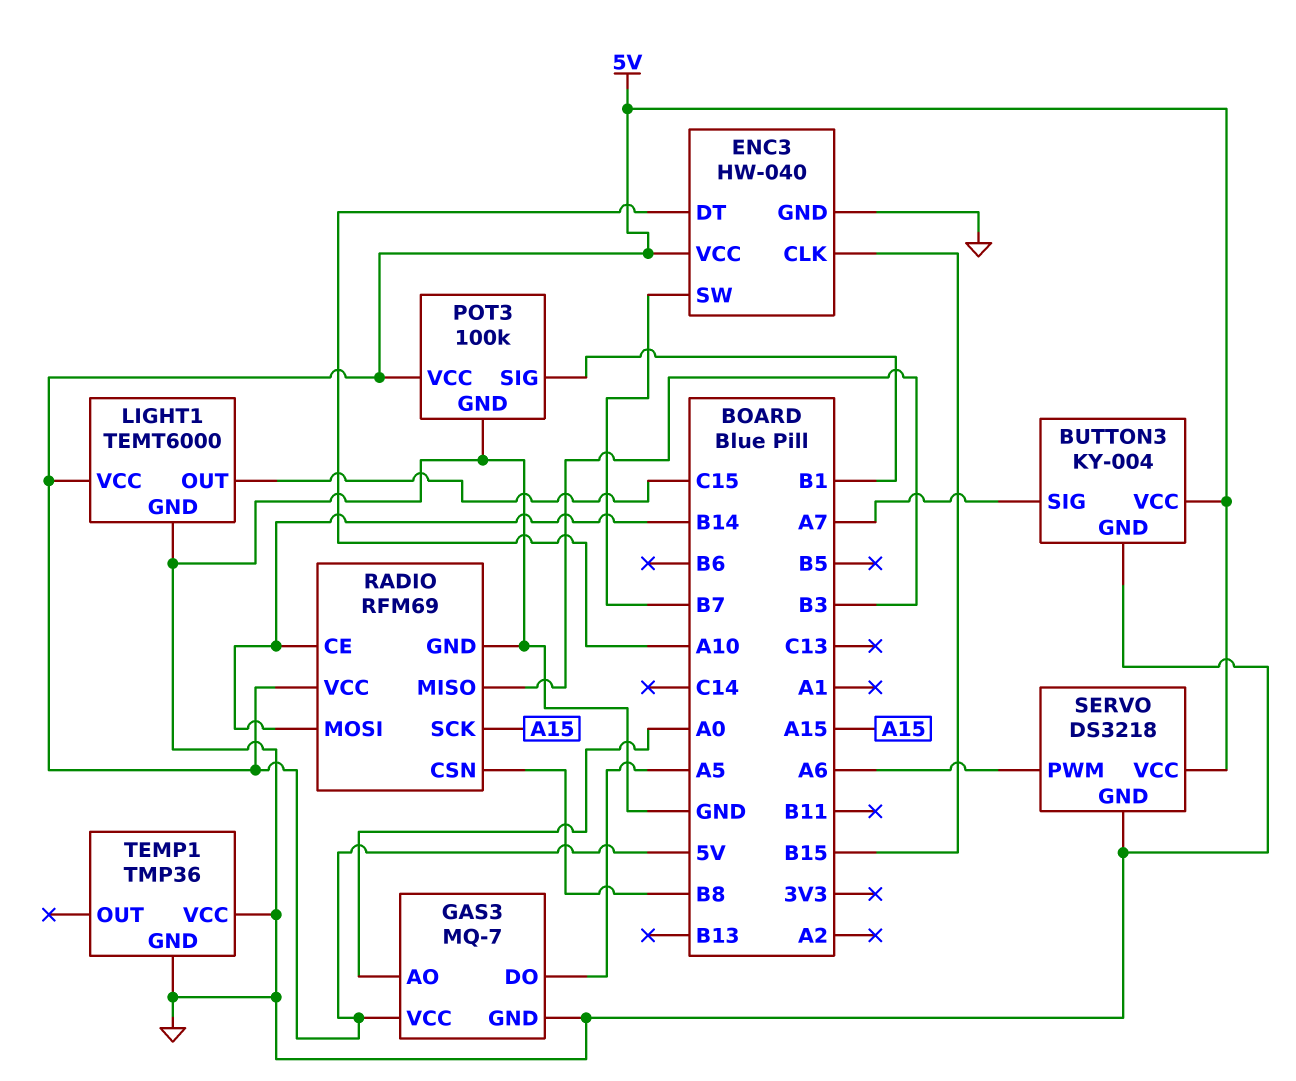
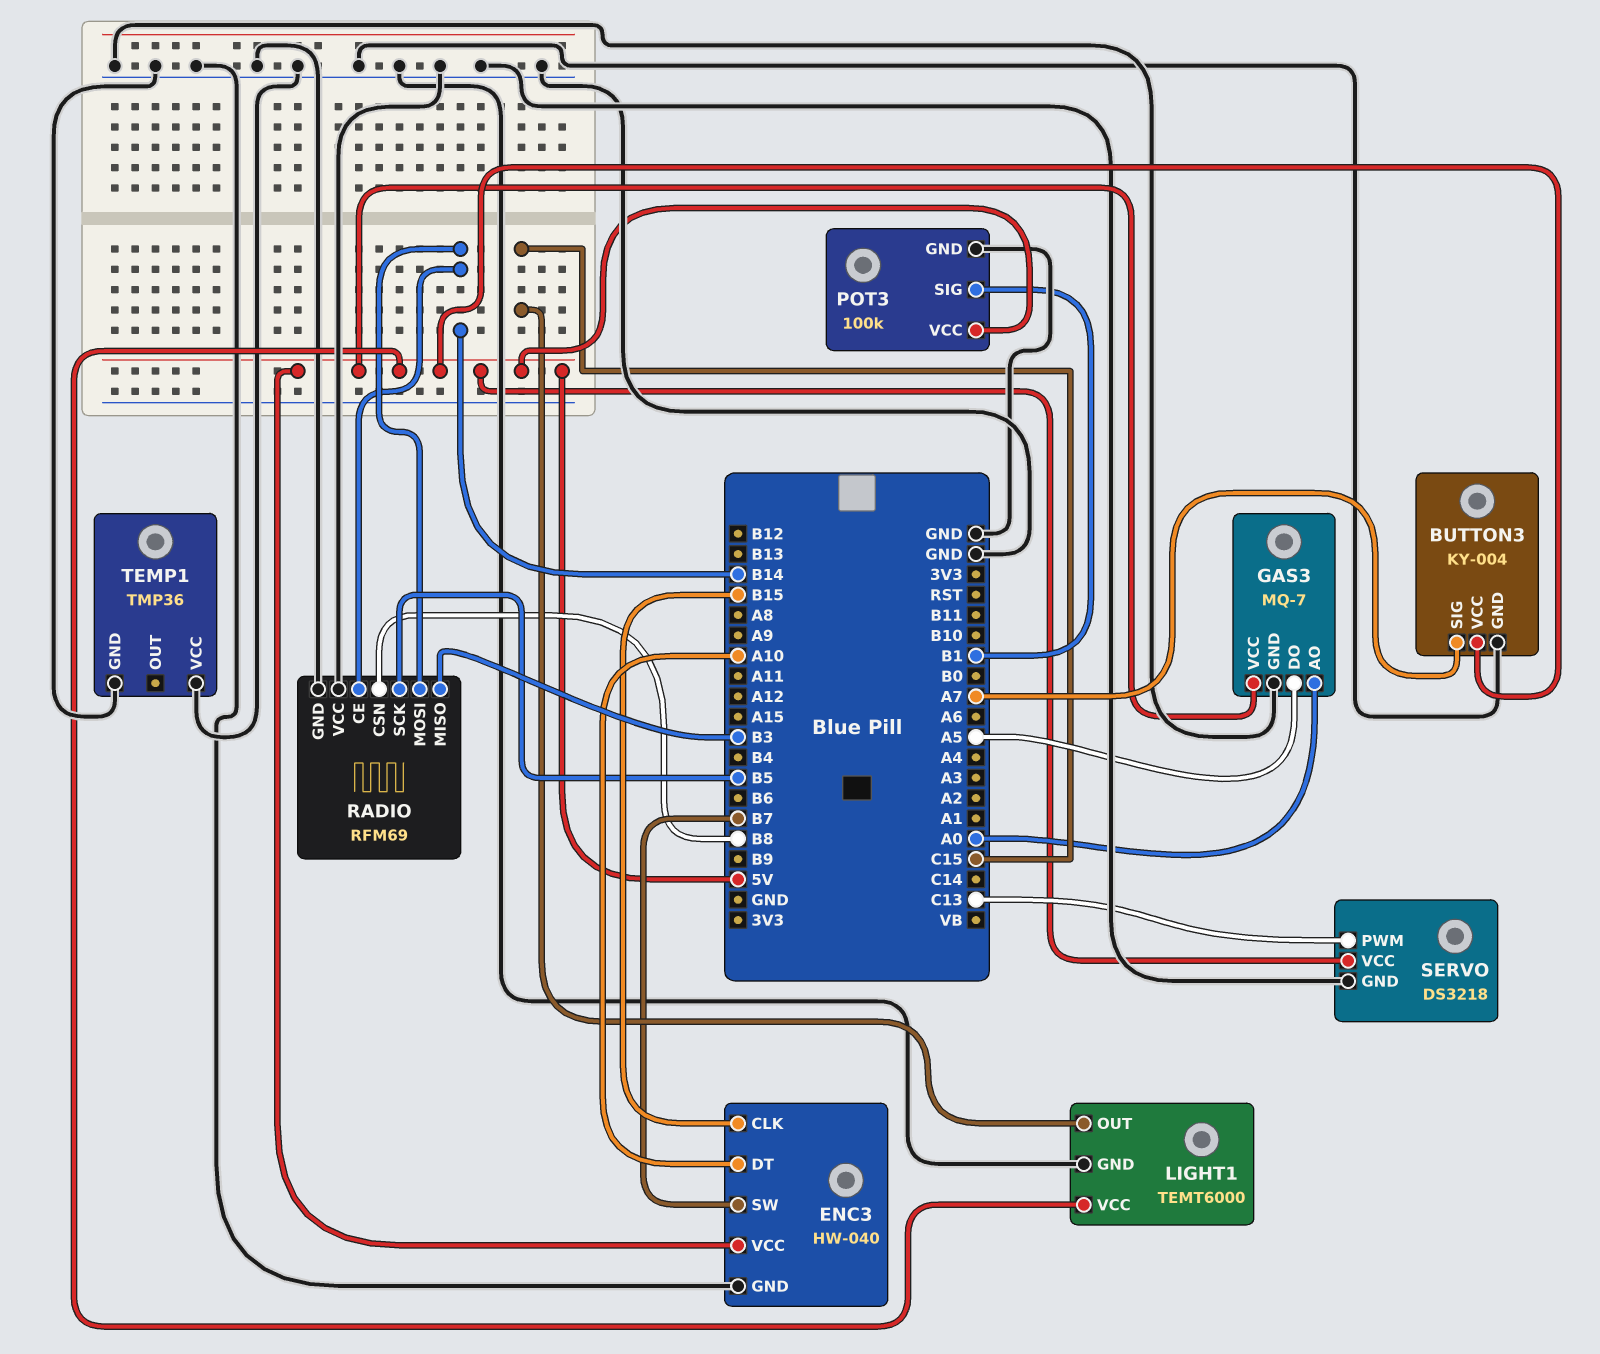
RADIO pin SCK: A15 -> B5
RADIO pin VCC: 5V -> GND
SERVO pin PWM: A6 -> C13

